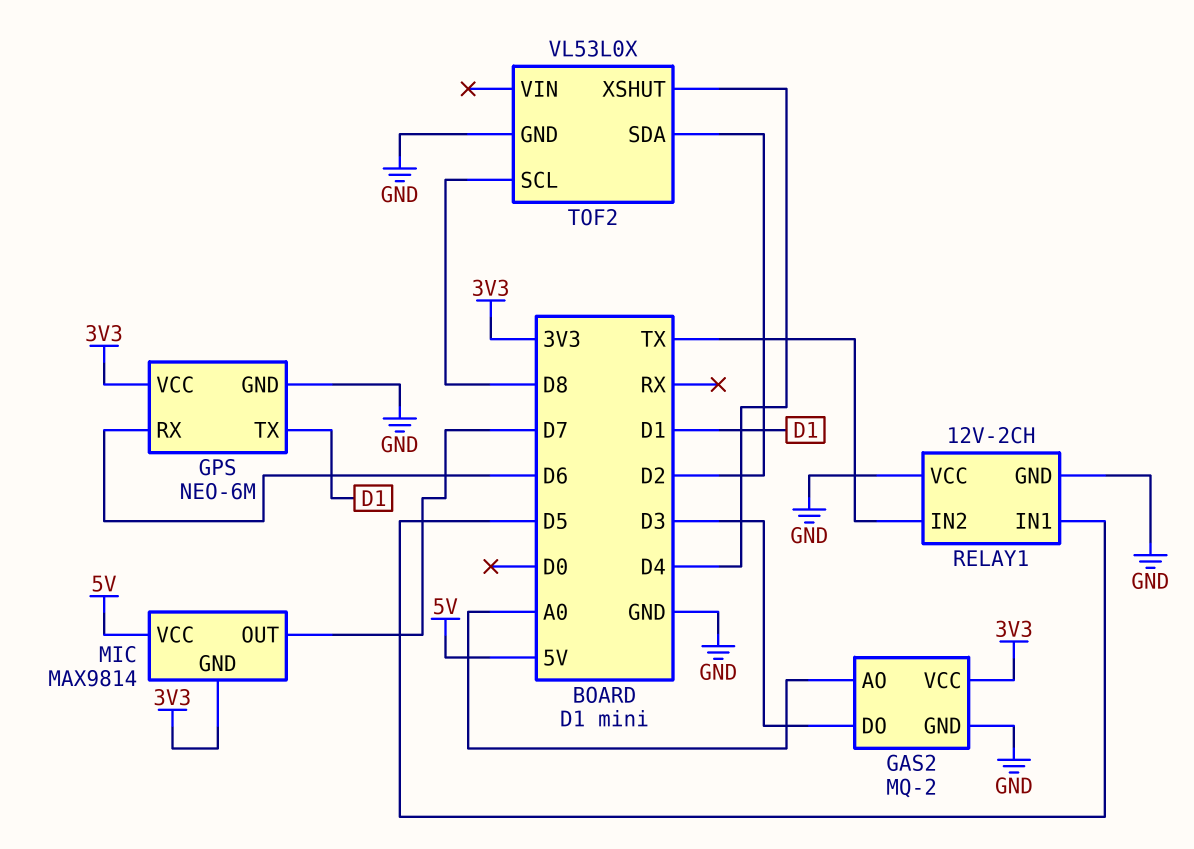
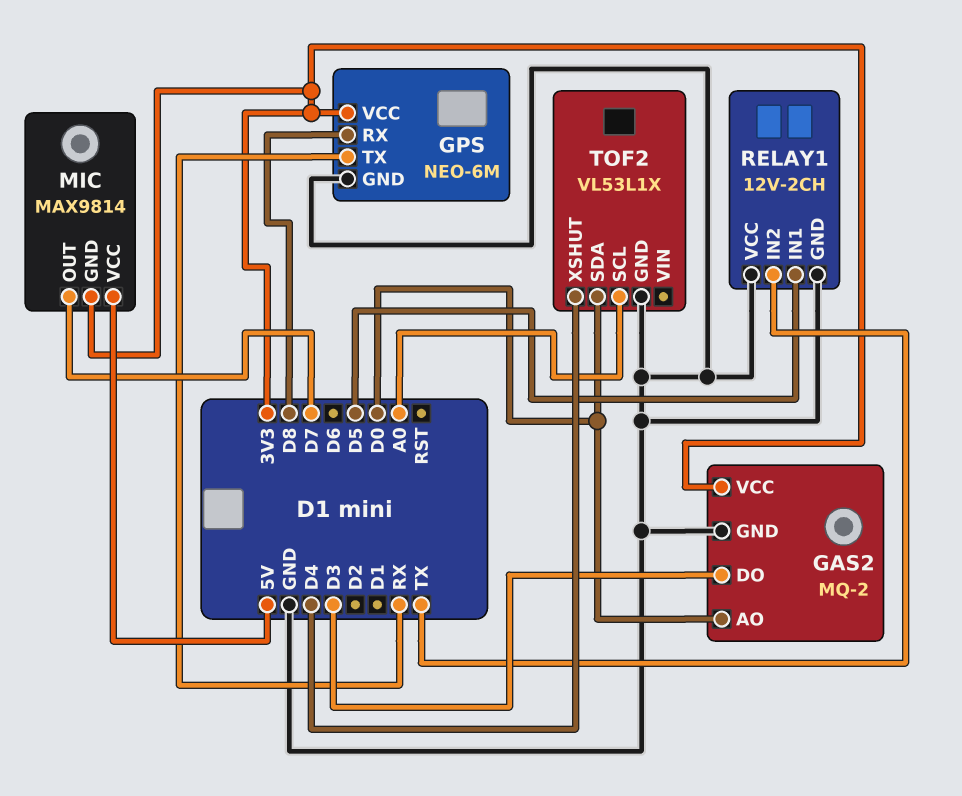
GAS2 pin AO: A0 -> D0
GPS pin RX: D6 -> D8
GPS pin TX: D1 -> RX
TOF2: VL53L0X -> VL53L1X
TOF2 pin SCL: D8 -> A0
TOF2 pin SDA: D2 -> D0

